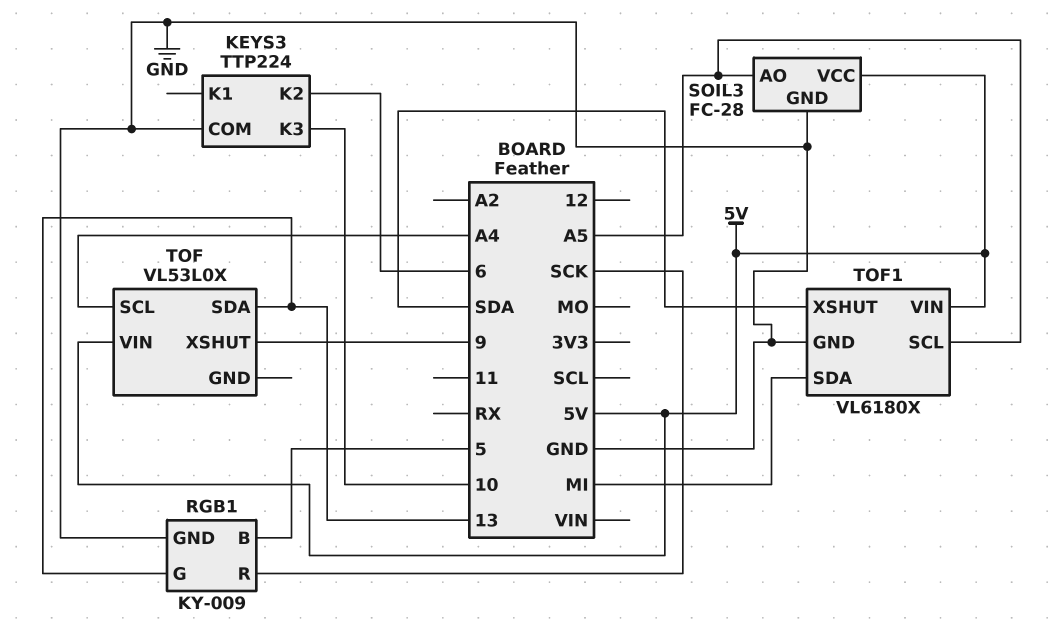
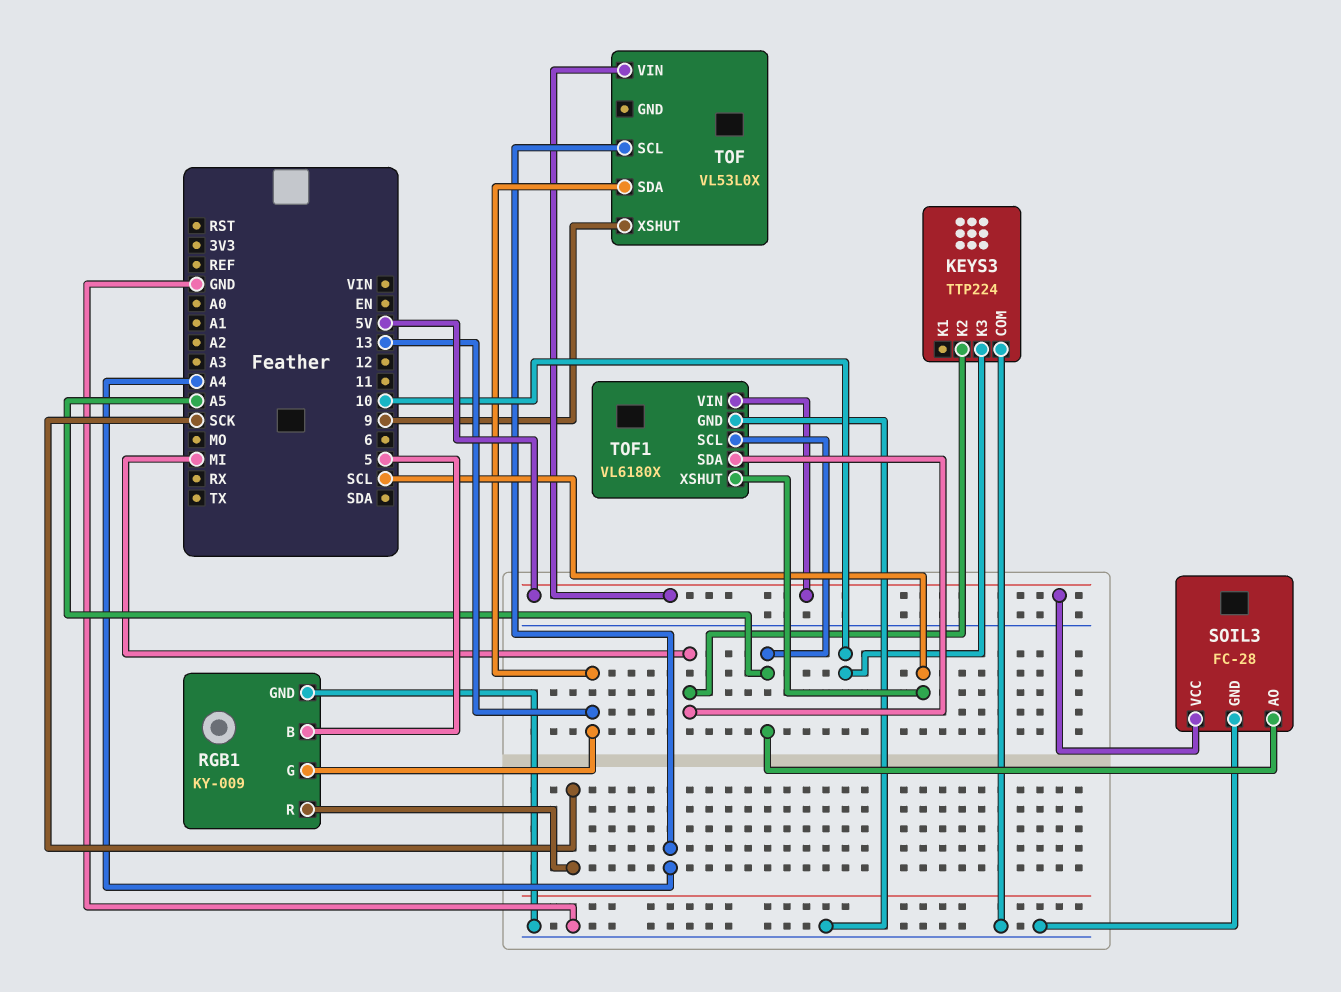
KEYS3 pin K2: 6 -> MI
TOF1 pin XSHUT: SDA -> SCL

